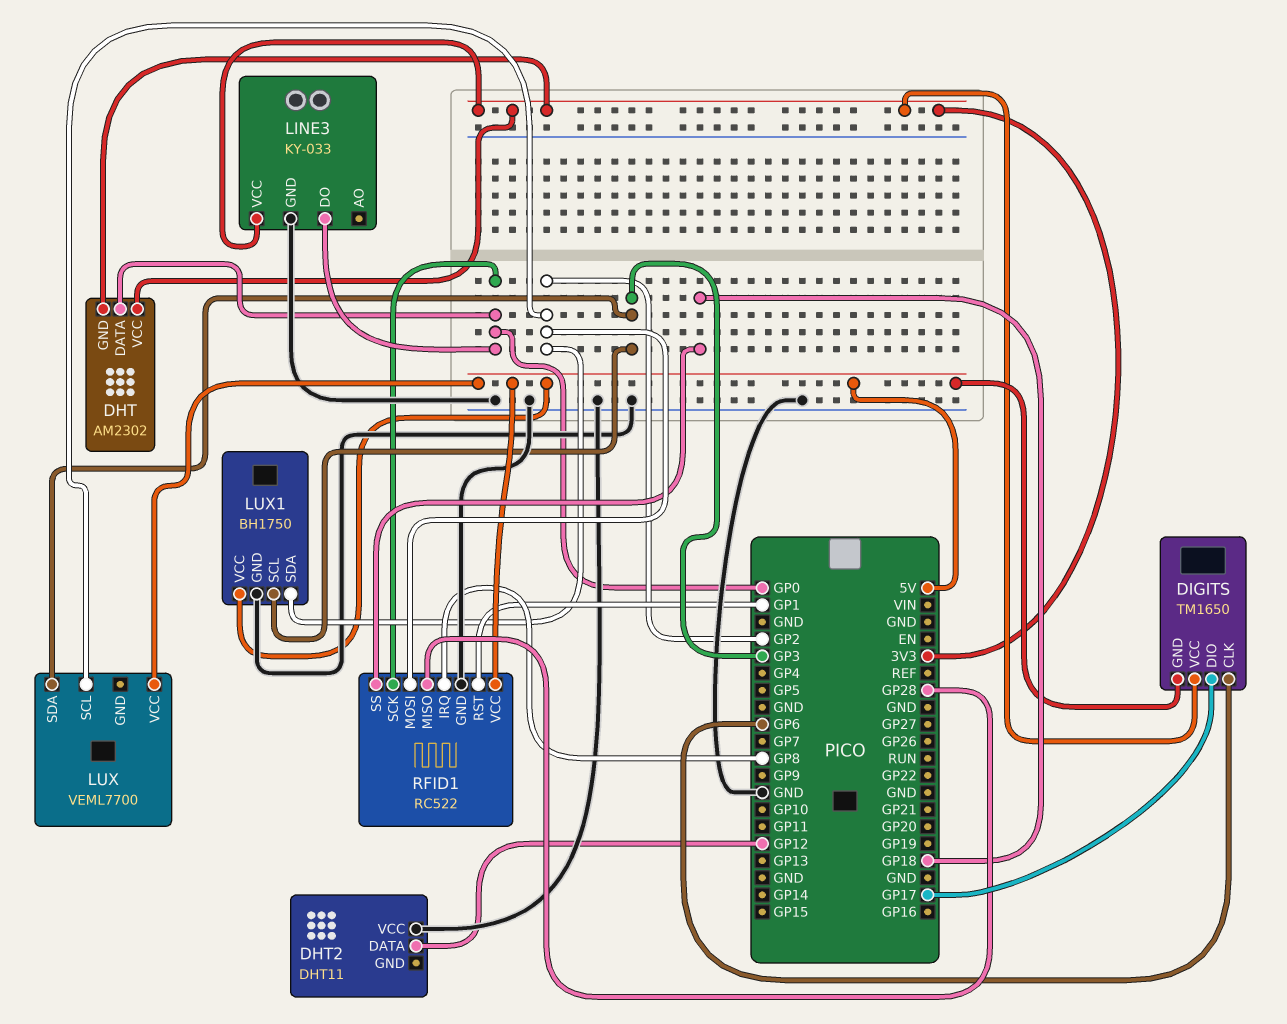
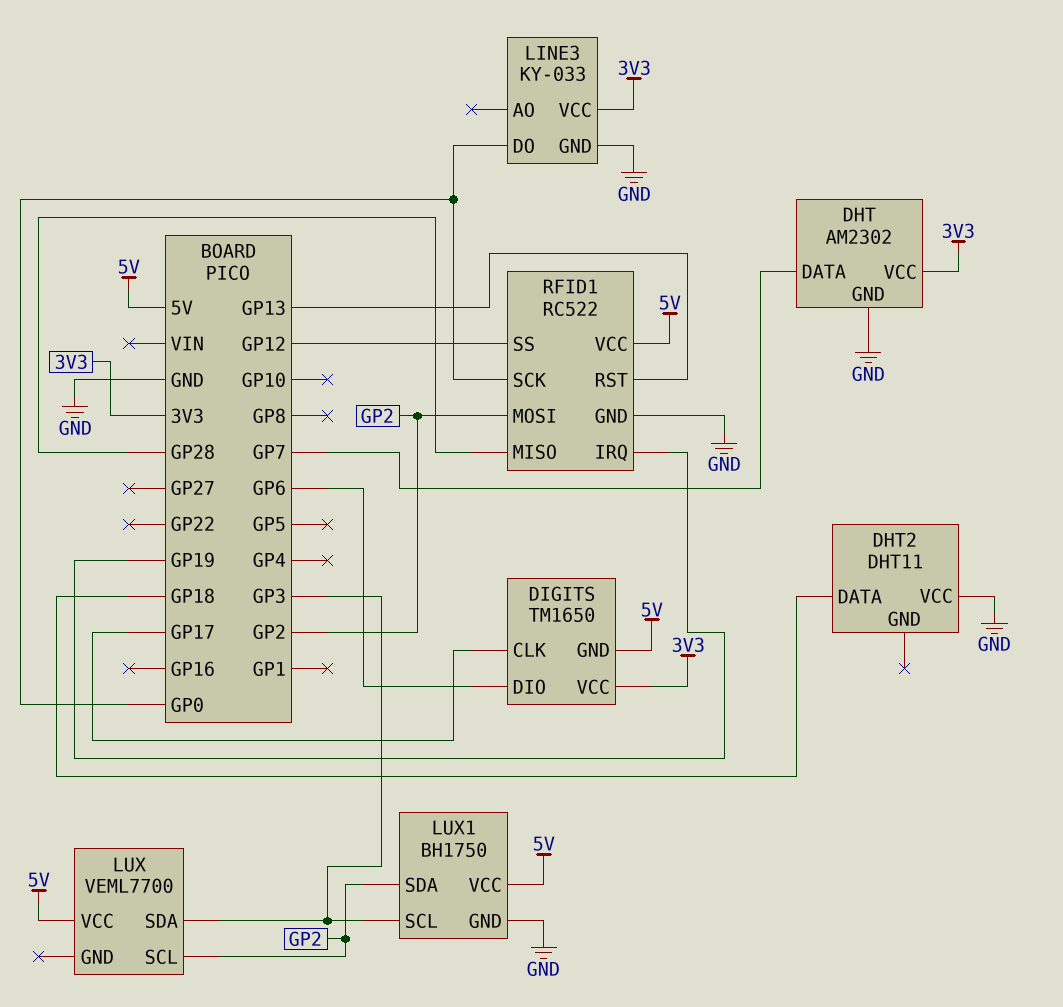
DHT pin DATA: GP0 -> GP7
DHT pin GND: 3V3 -> GND
DHT2 pin DATA: GP12 -> GP18
DIGITS pin CLK: GP6 -> GP17
DIGITS pin DIO: GP17 -> GP6
RFID1 pin IRQ: GP8 -> GP19
RFID1 pin RST: GP1 -> GP13
RFID1 pin SS: GP18 -> GP12

